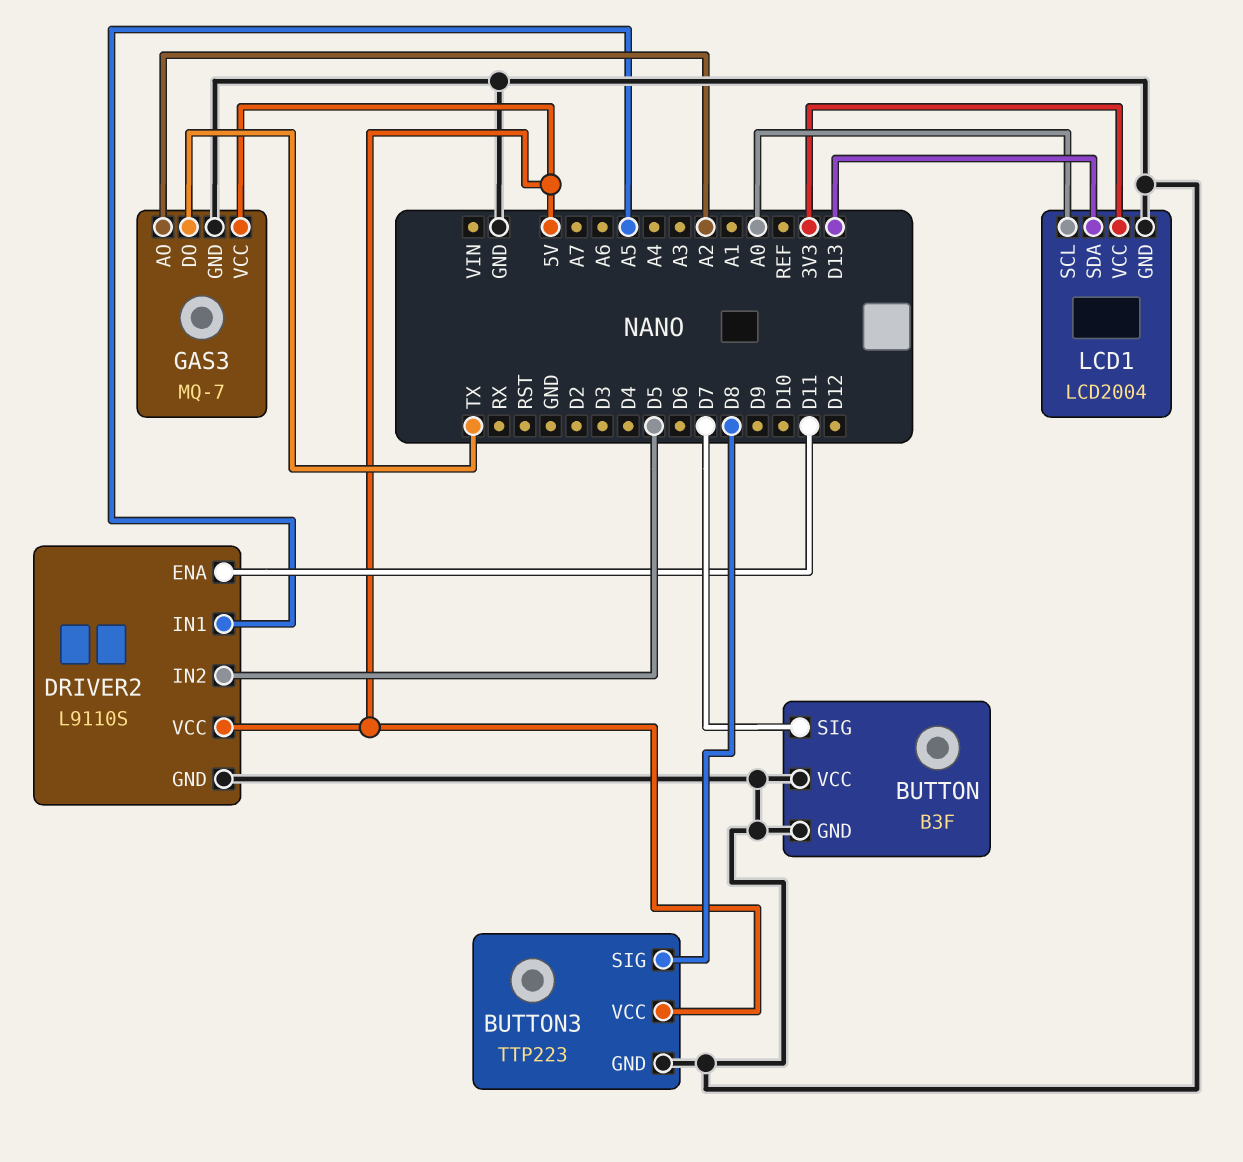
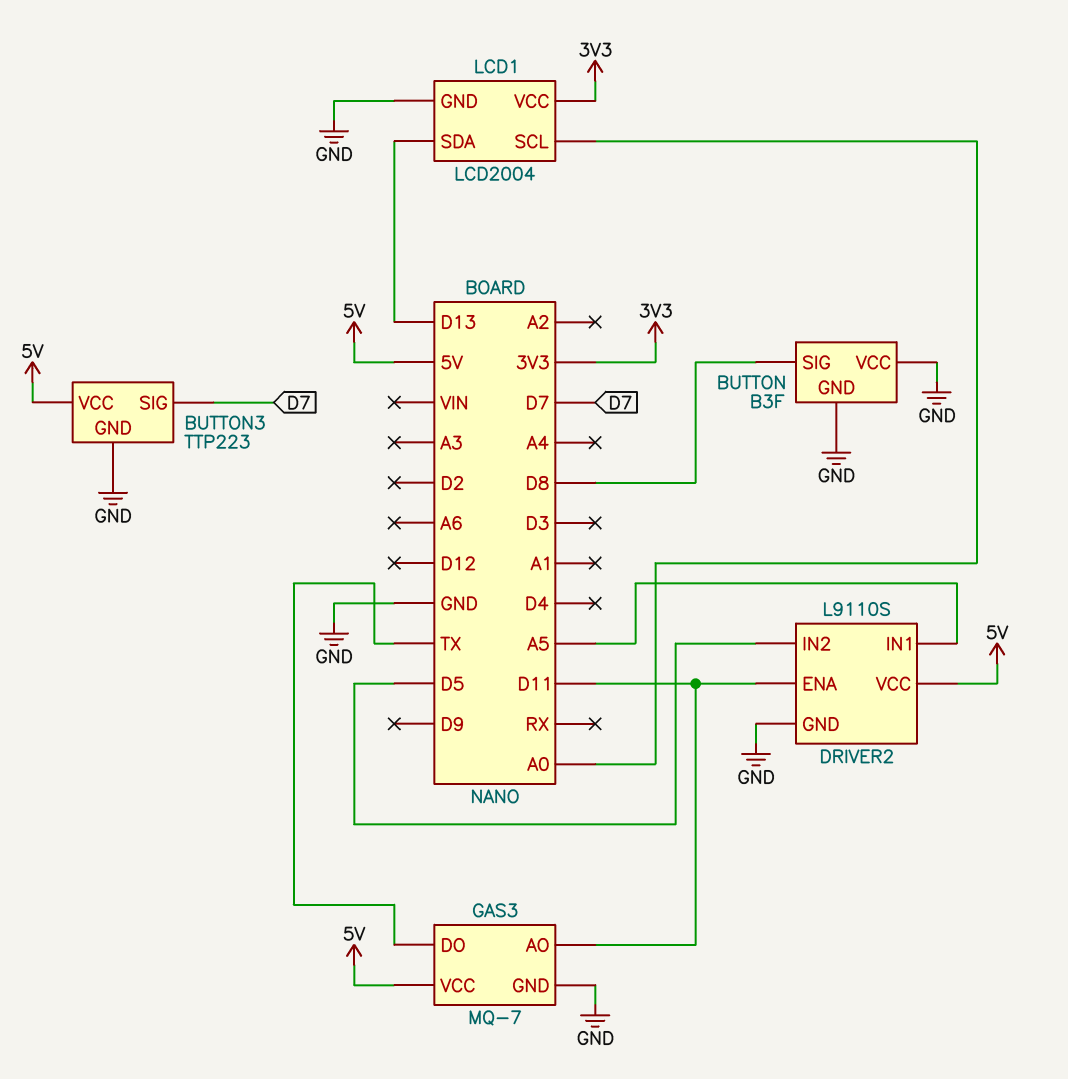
BUTTON pin SIG: D7 -> D8
BUTTON3 pin SIG: D8 -> D7
GAS3 pin AO: A2 -> D11

